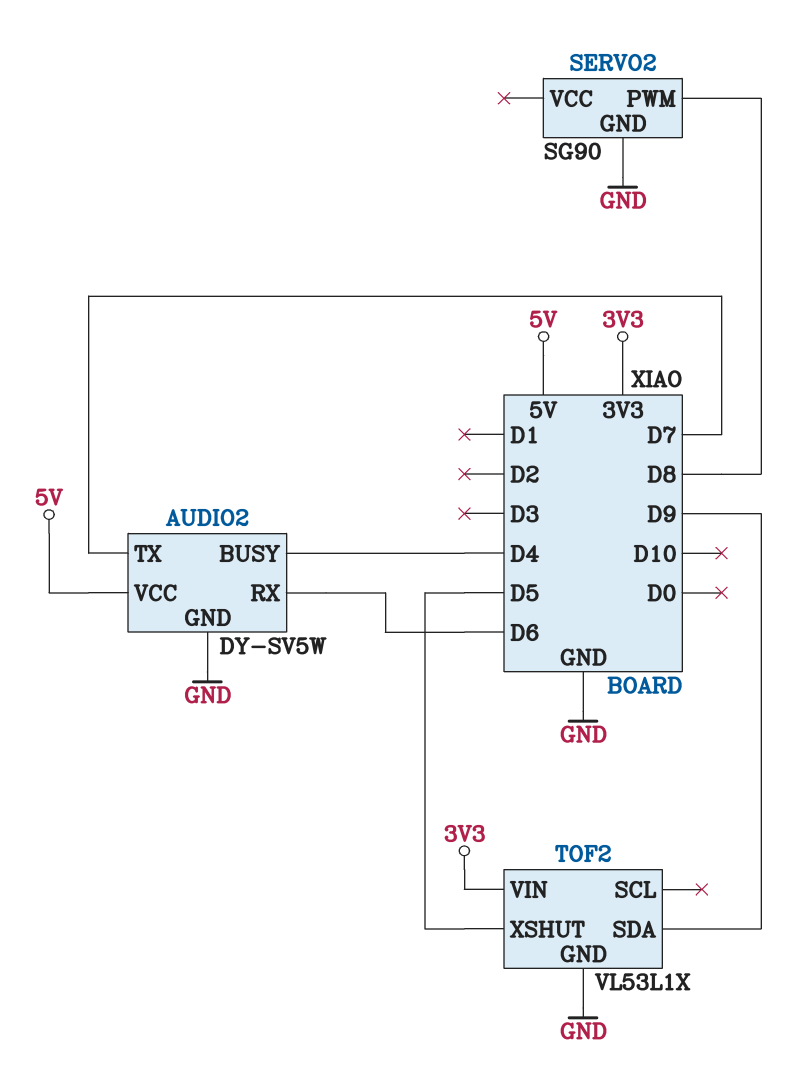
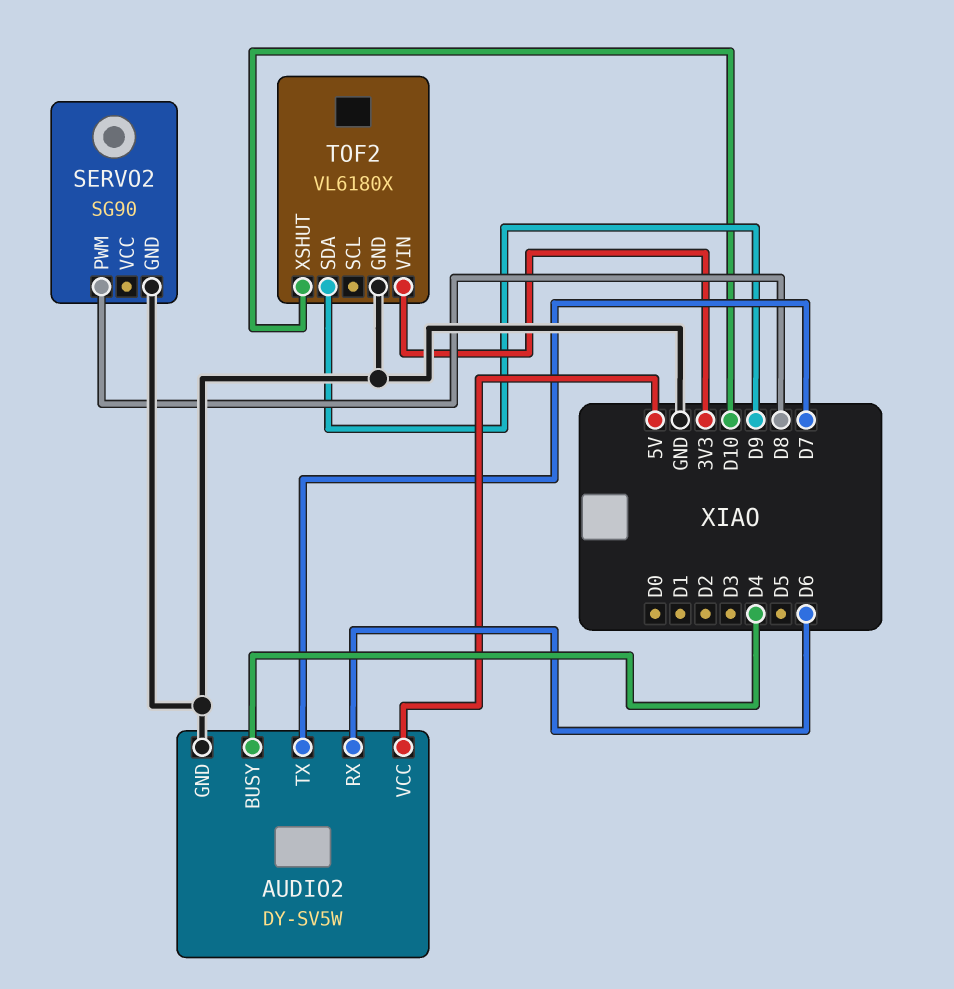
TOF2: VL53L1X -> VL6180X
TOF2 pin XSHUT: D5 -> D10

